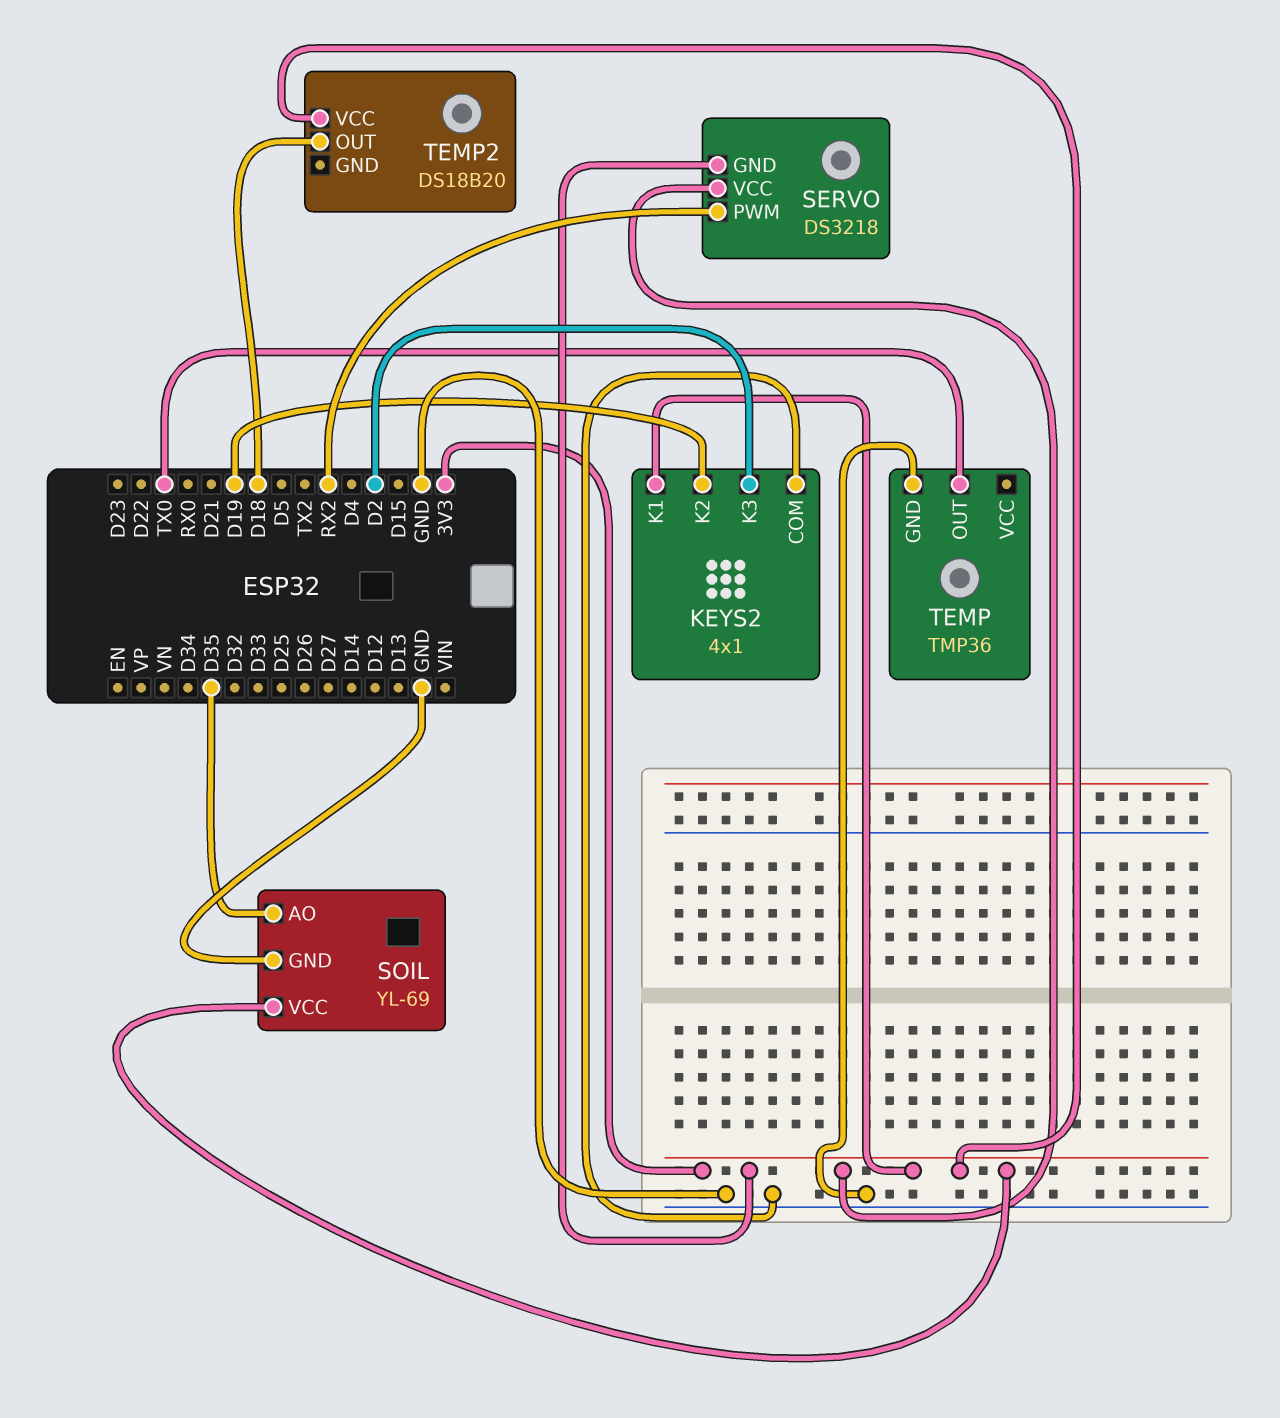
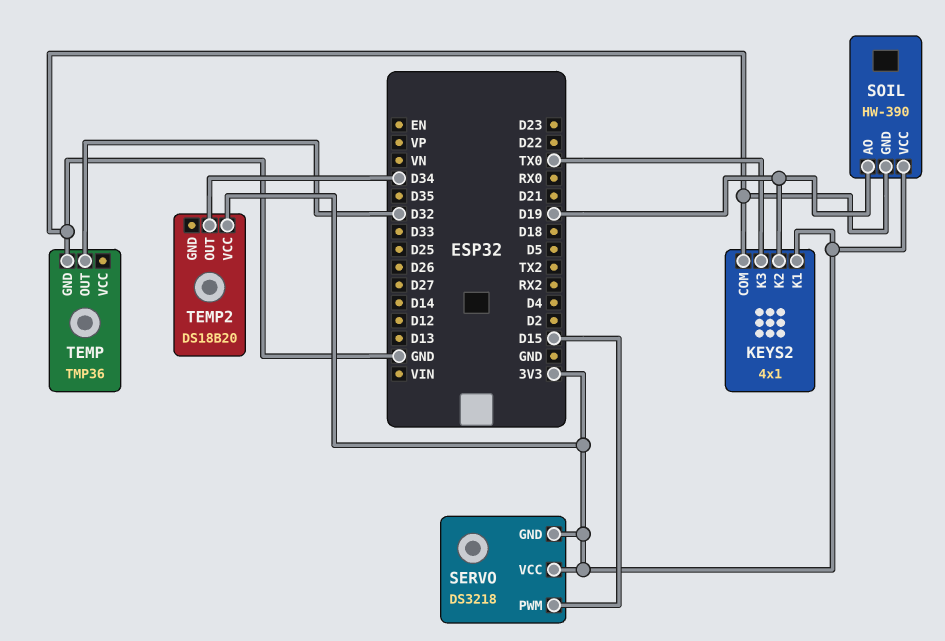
KEYS2 pin K3: D2 -> TX0
SERVO pin PWM: RX2 -> D15
SOIL: YL-69 -> HW-390
SOIL pin AO: D35 -> D19
TEMP pin OUT: TX0 -> D32
TEMP2 pin OUT: D18 -> D34

